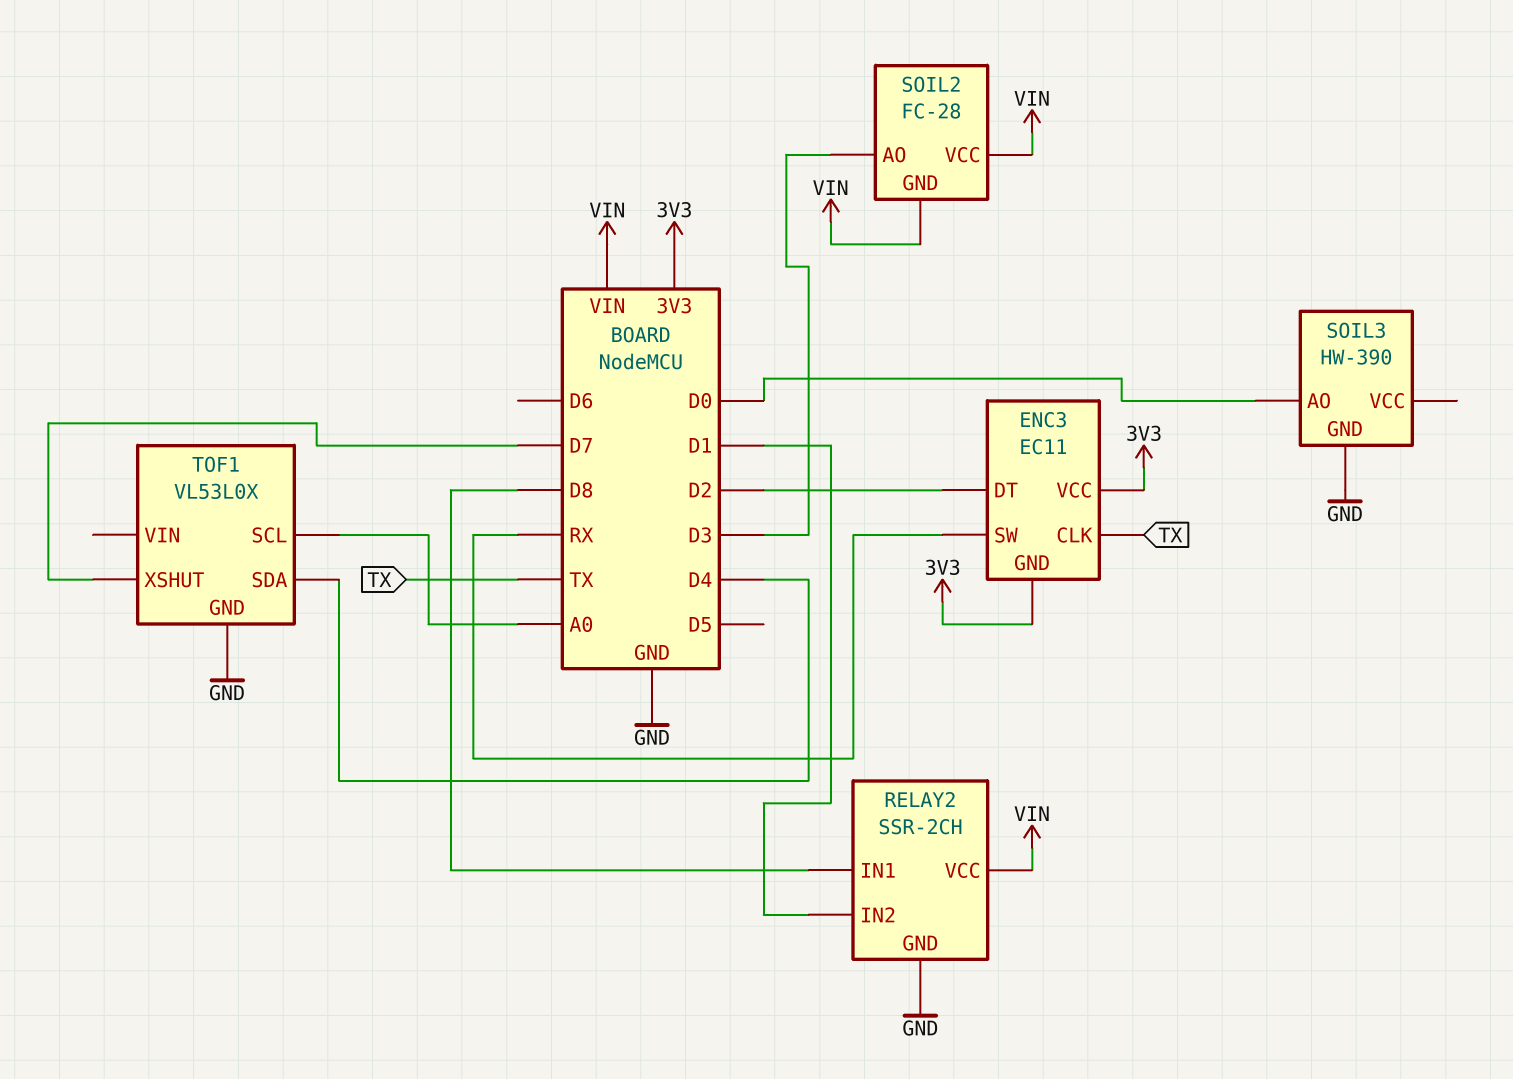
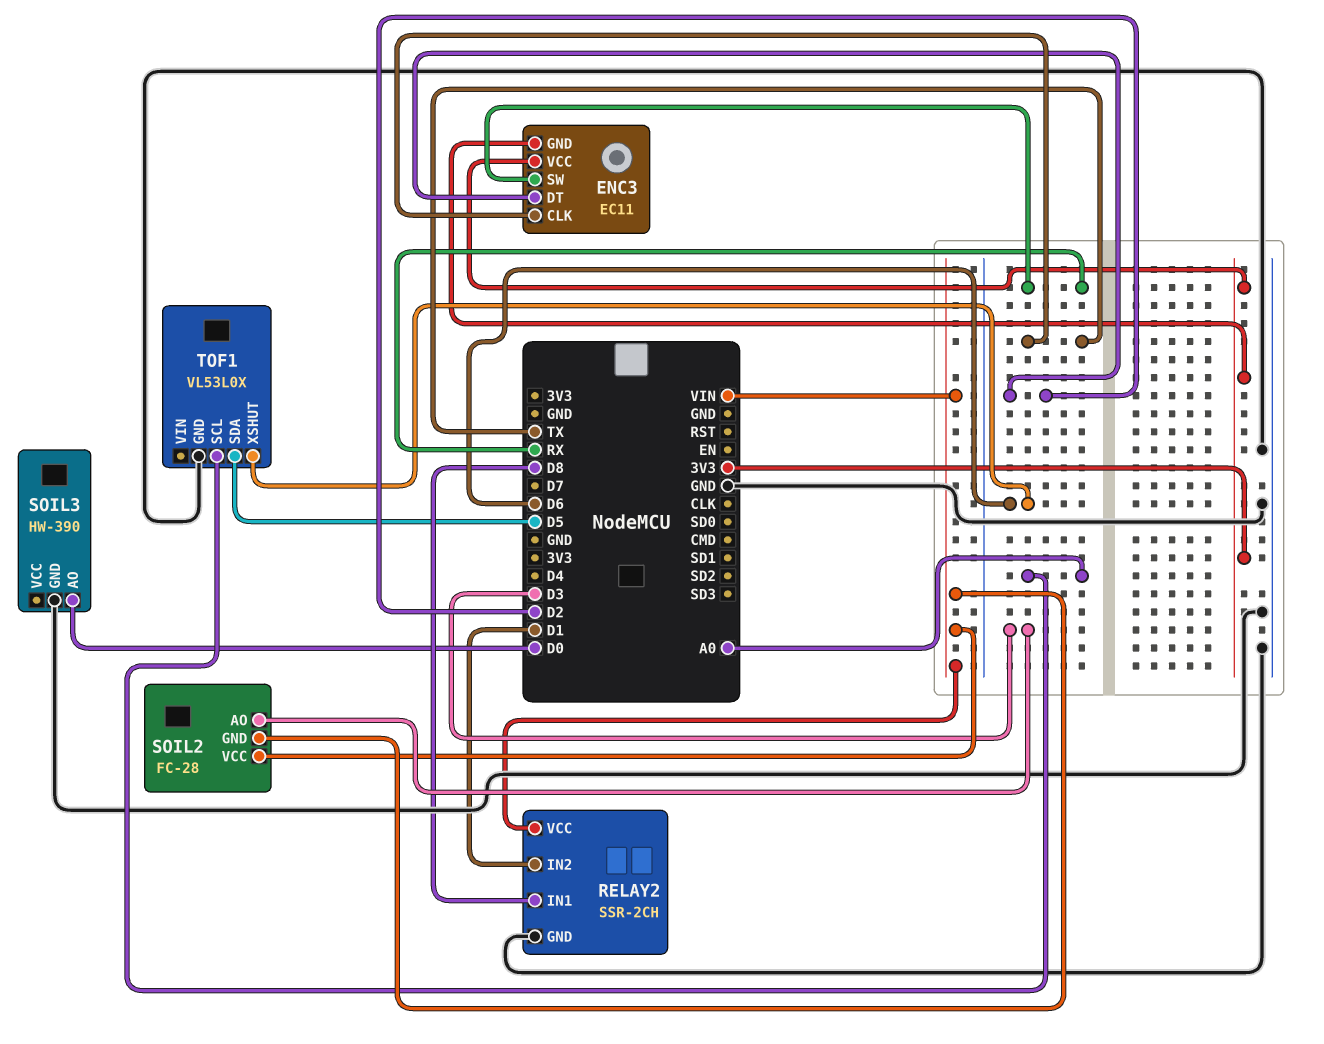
TOF1 pin SDA: D4 -> D5
TOF1 pin XSHUT: D7 -> D6

